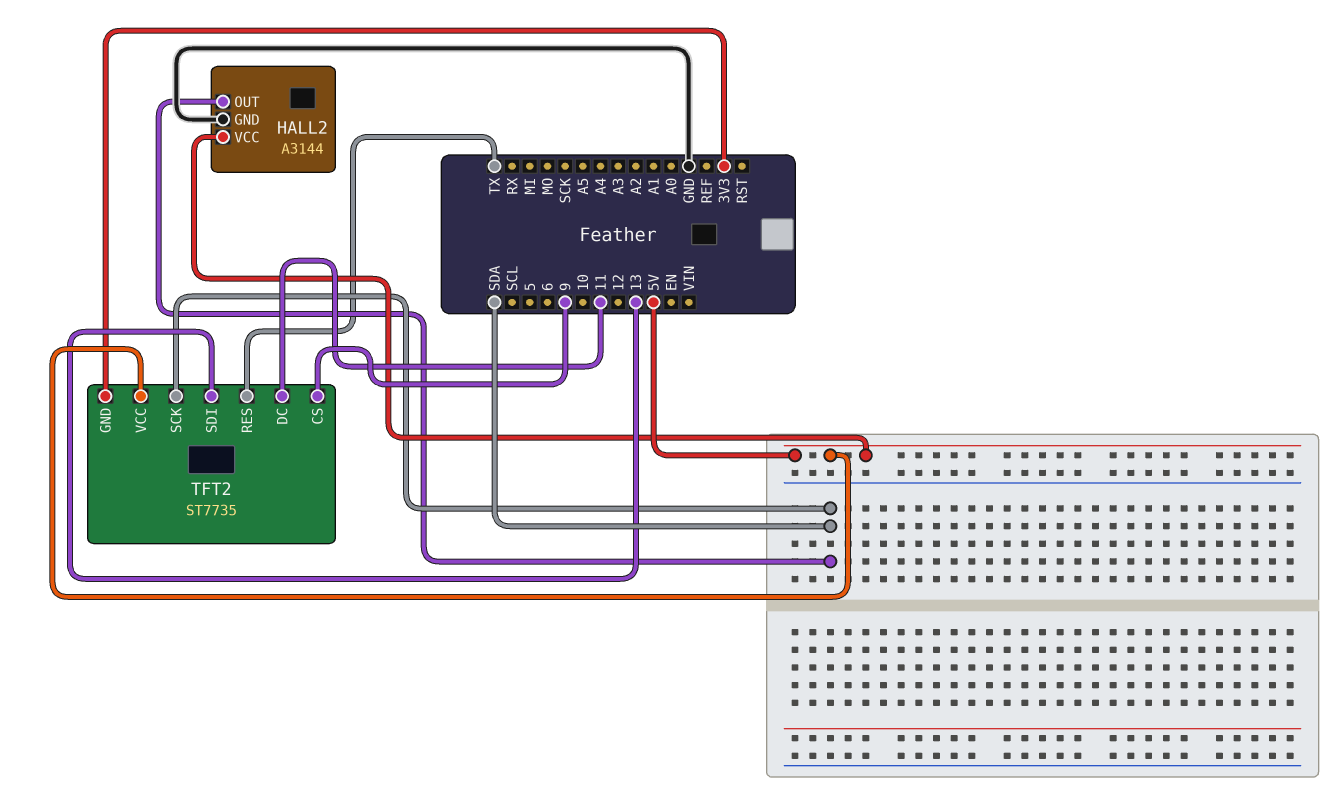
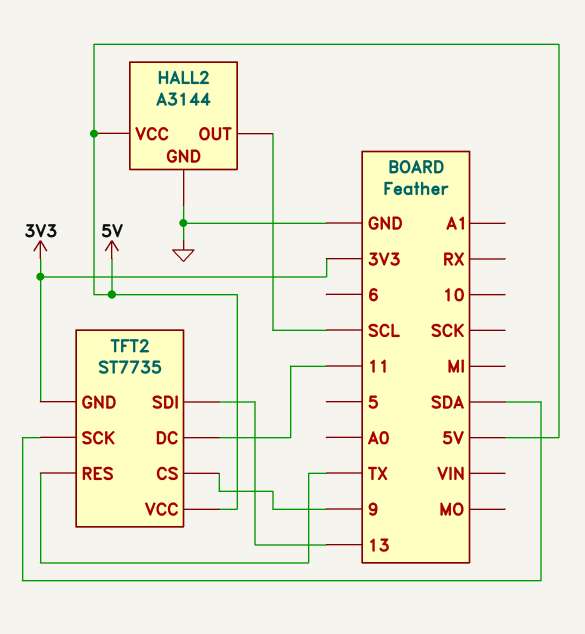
HALL2 pin OUT: SDA -> SCL

